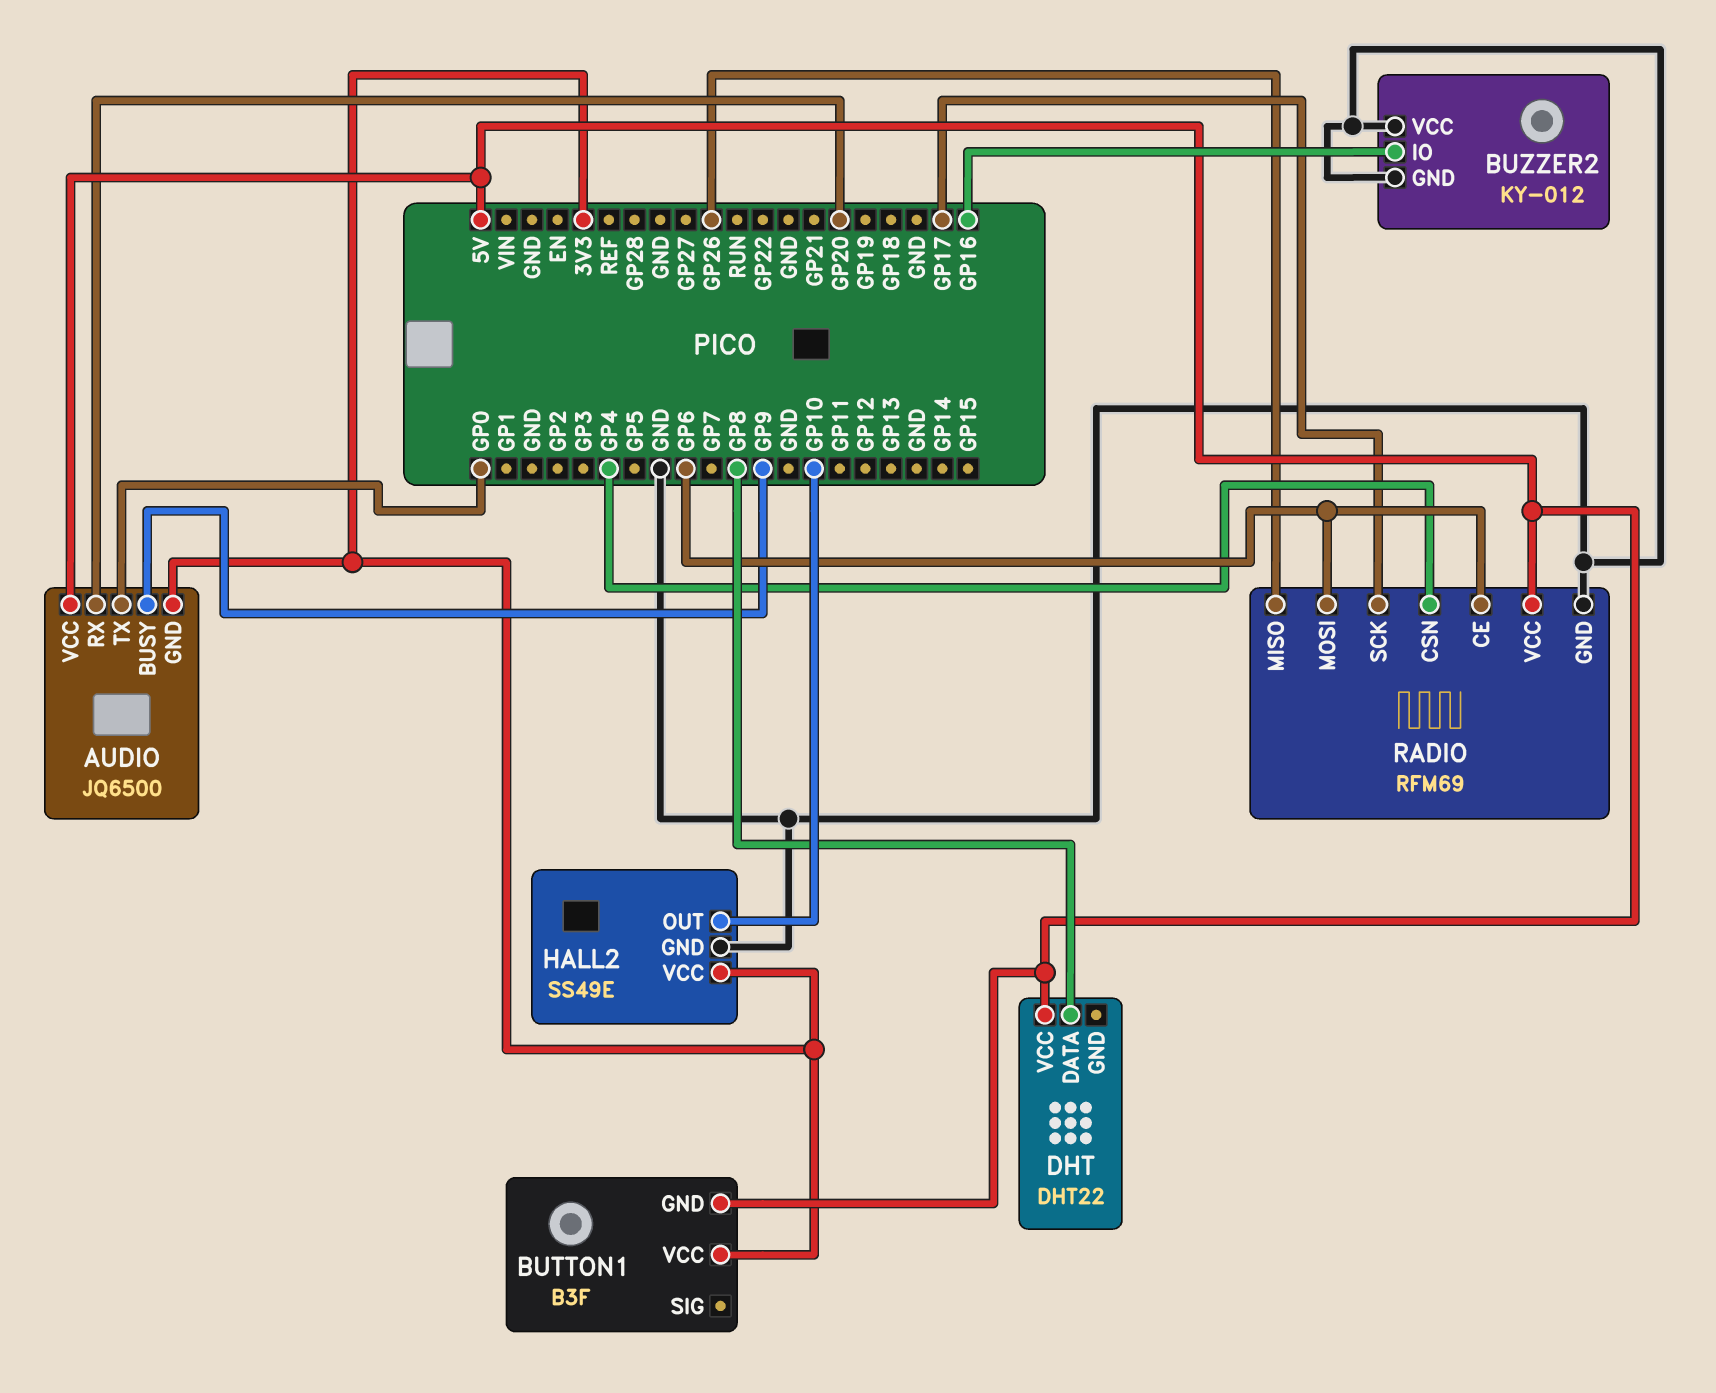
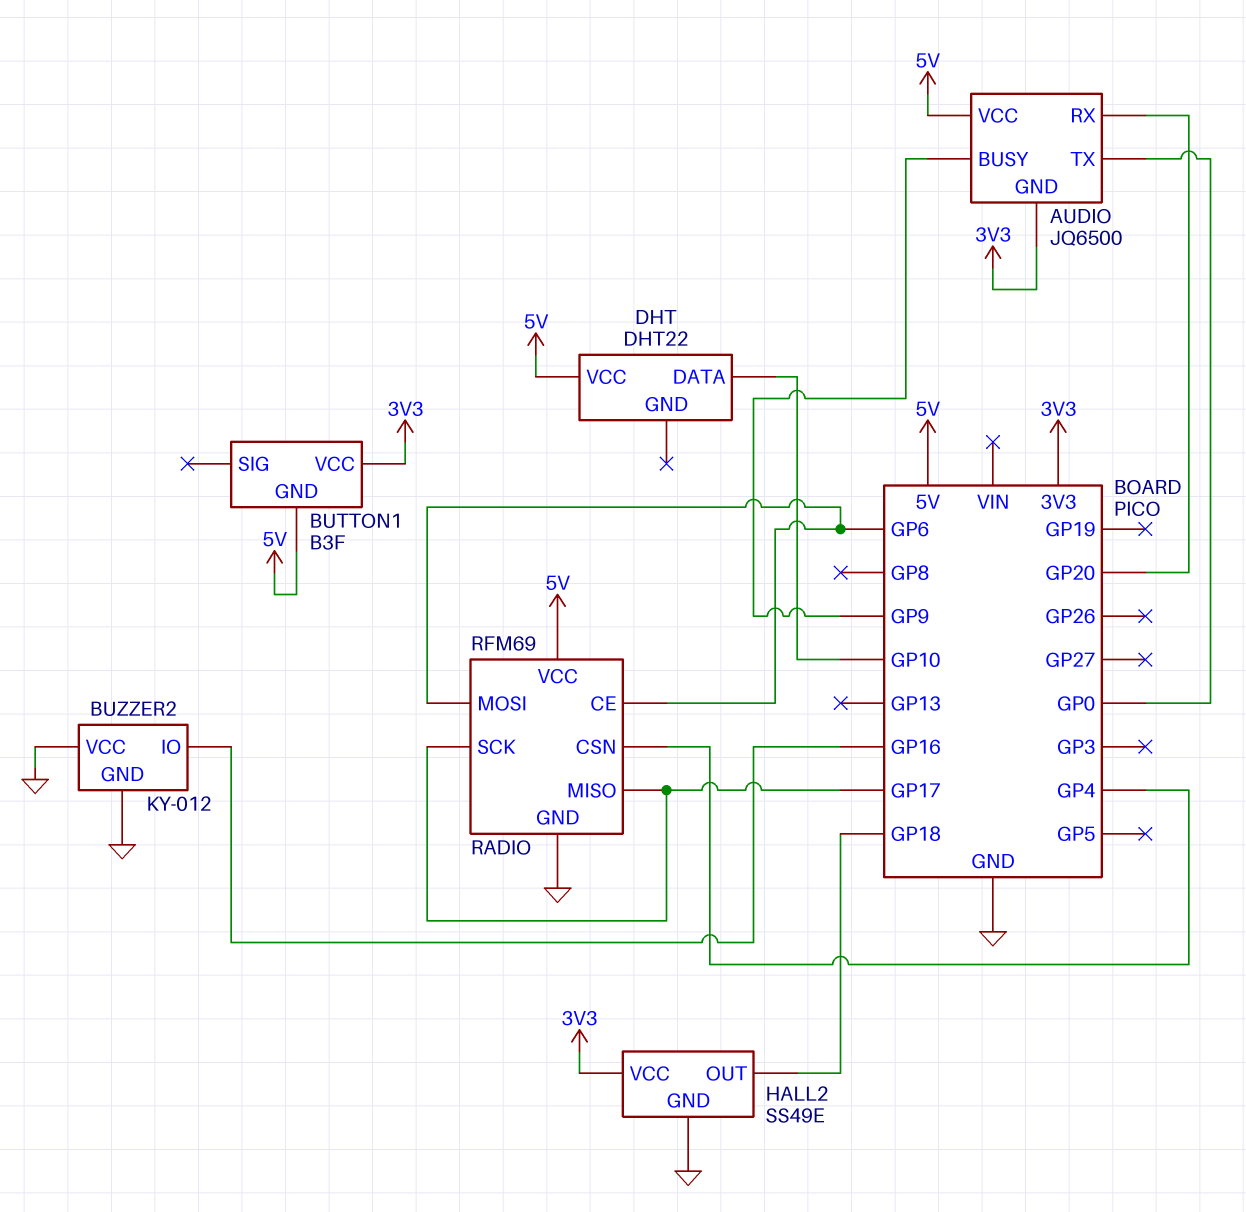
DHT pin DATA: GP8 -> GP10
HALL2 pin OUT: GP10 -> GP18
RADIO pin MISO: GP26 -> GP17

